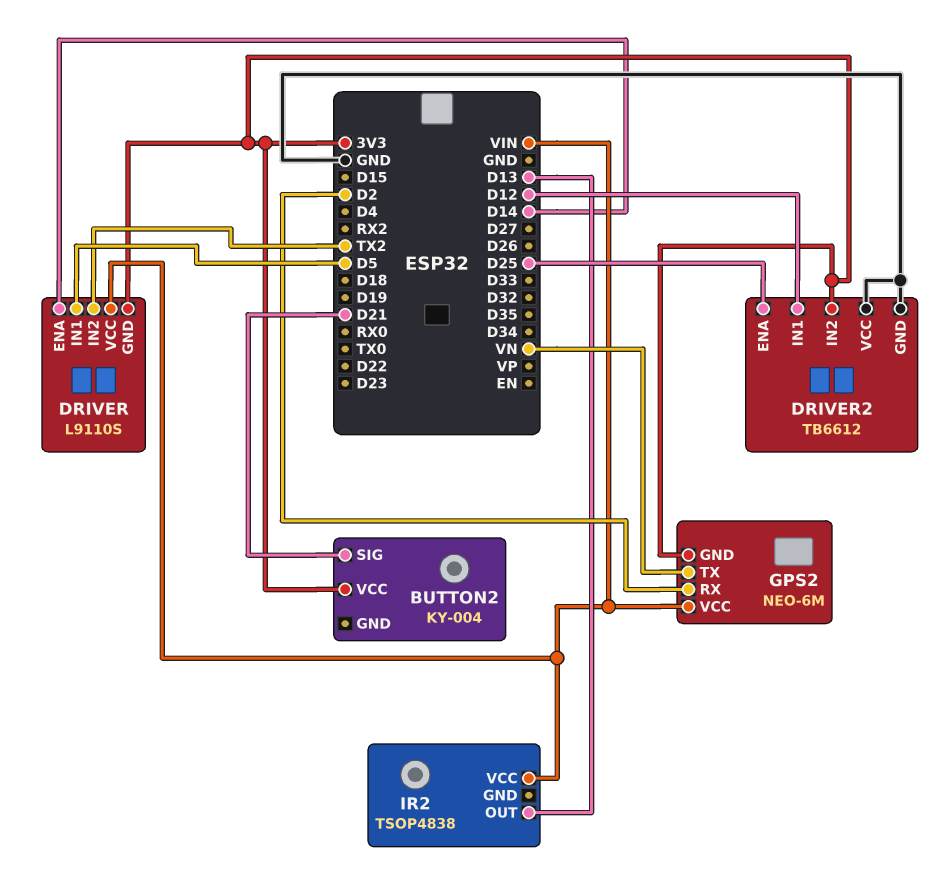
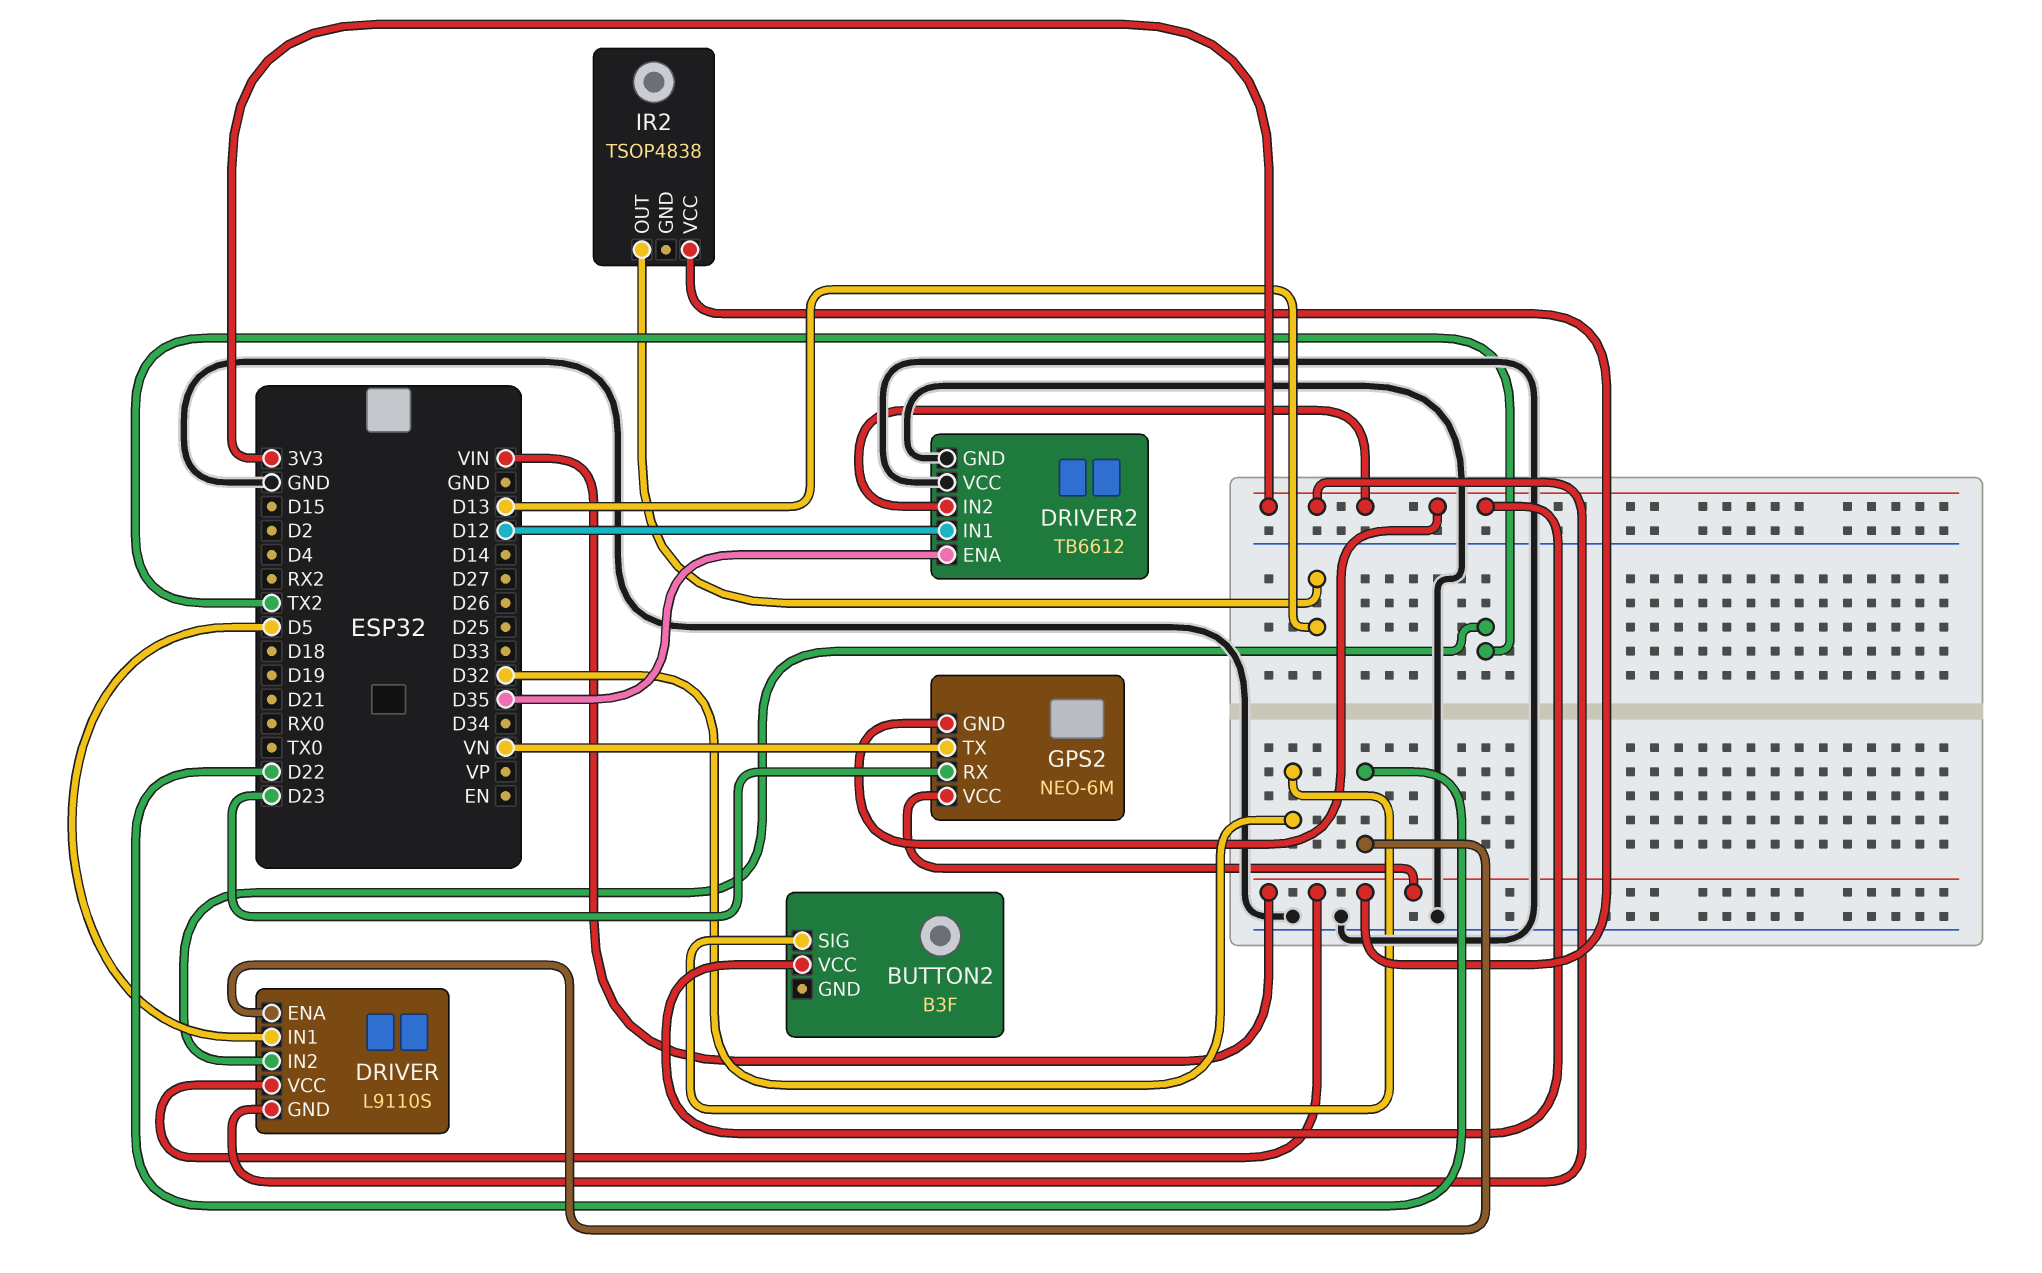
BUTTON2: KY-004 -> B3F
BUTTON2 pin SIG: D21 -> D32
DRIVER pin ENA: D14 -> D22
DRIVER2 pin ENA: D25 -> D35
GPS2 pin RX: D2 -> D23

